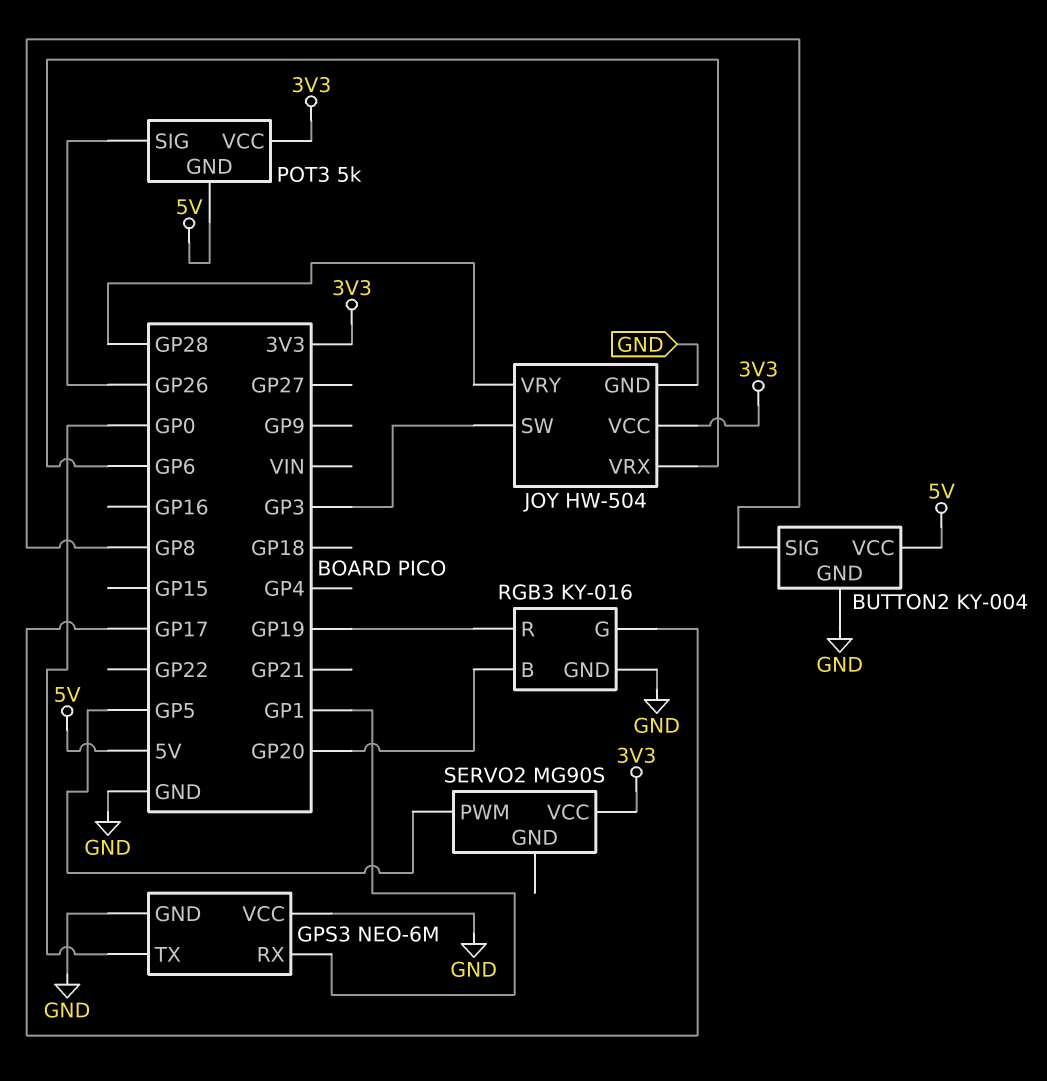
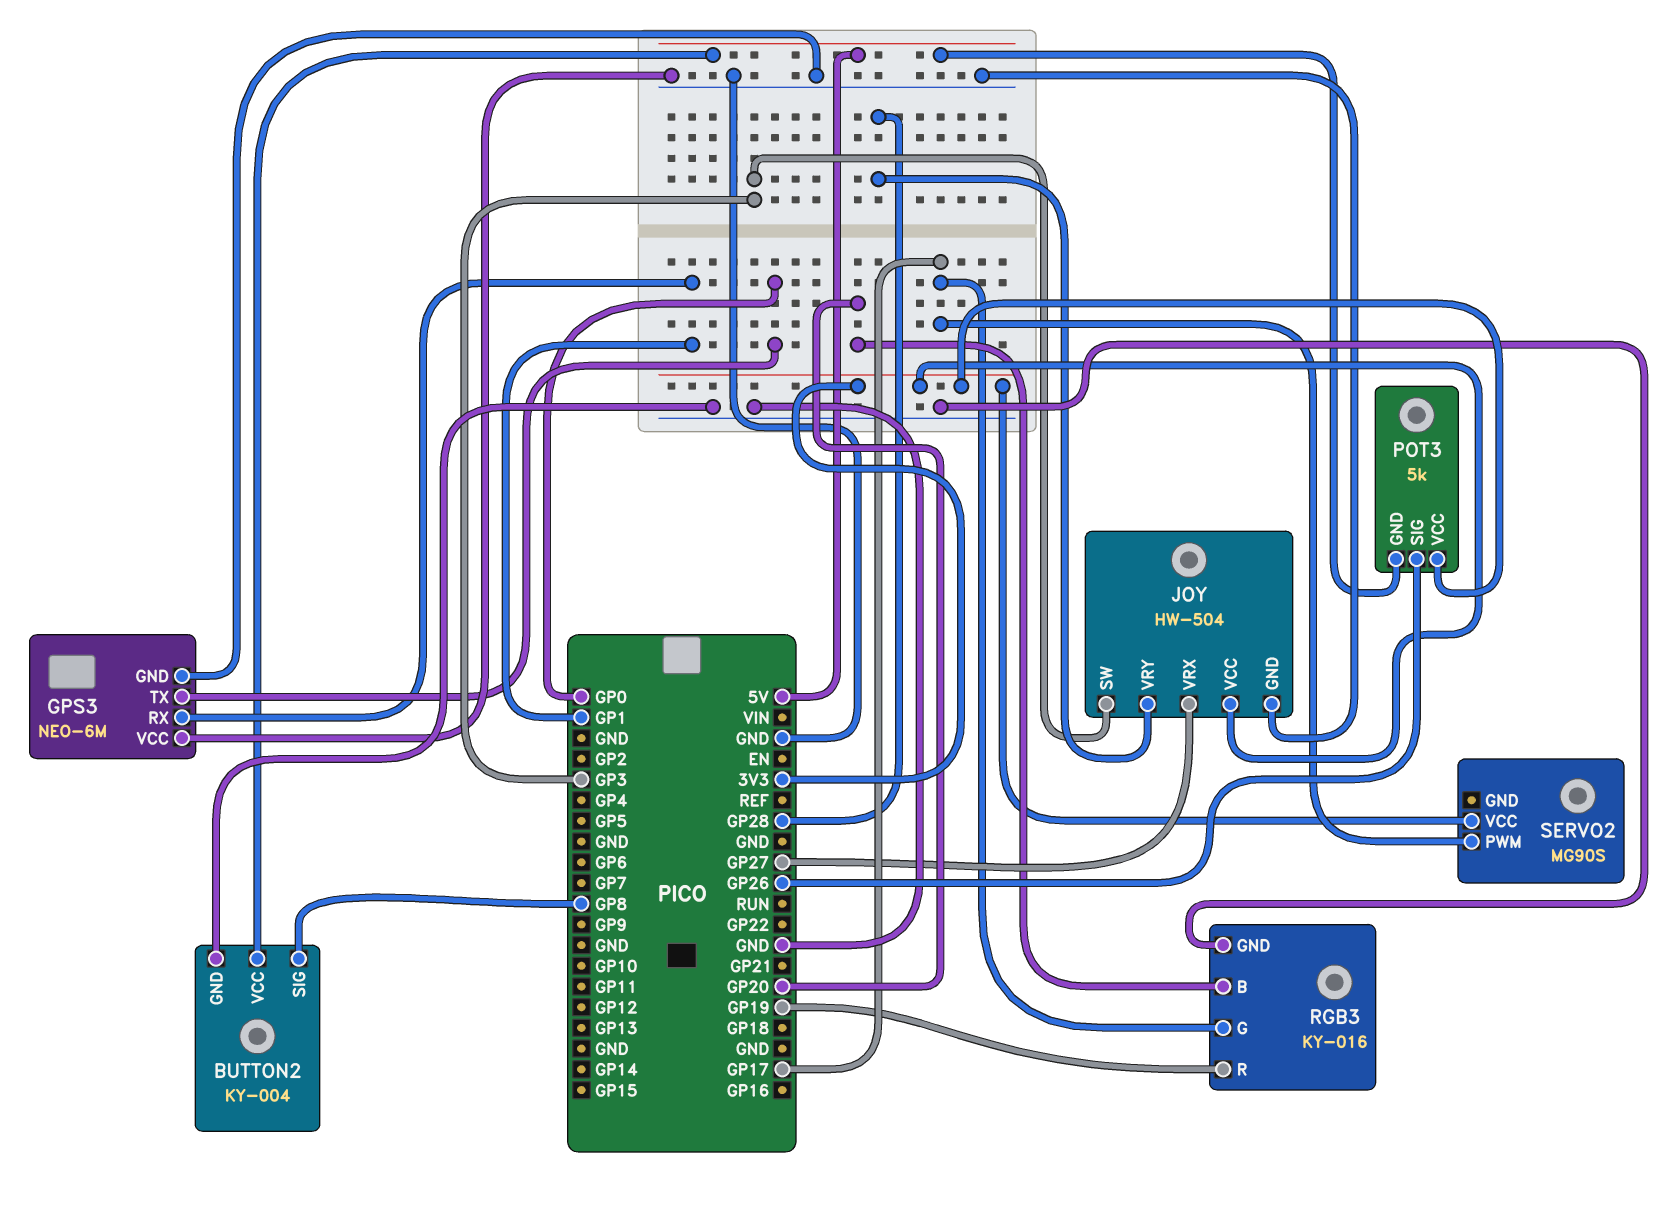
JOY pin VRX: GP6 -> GP27
SERVO2 pin PWM: GP5 -> GP17

